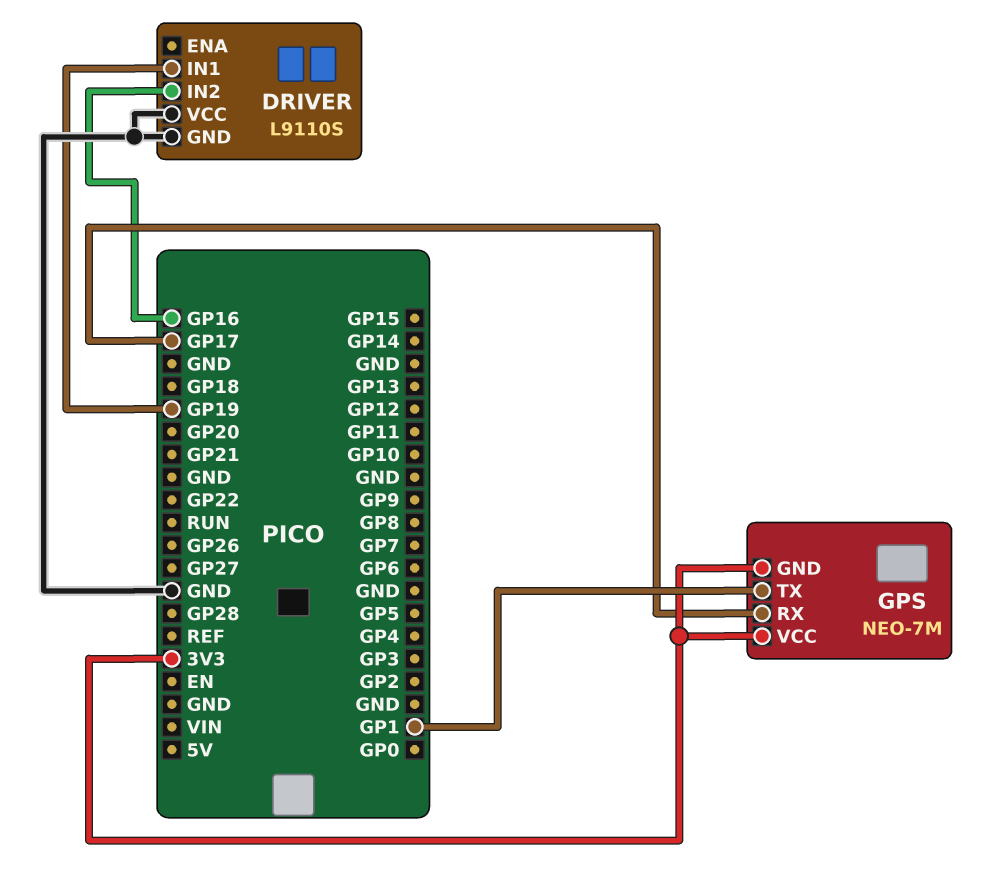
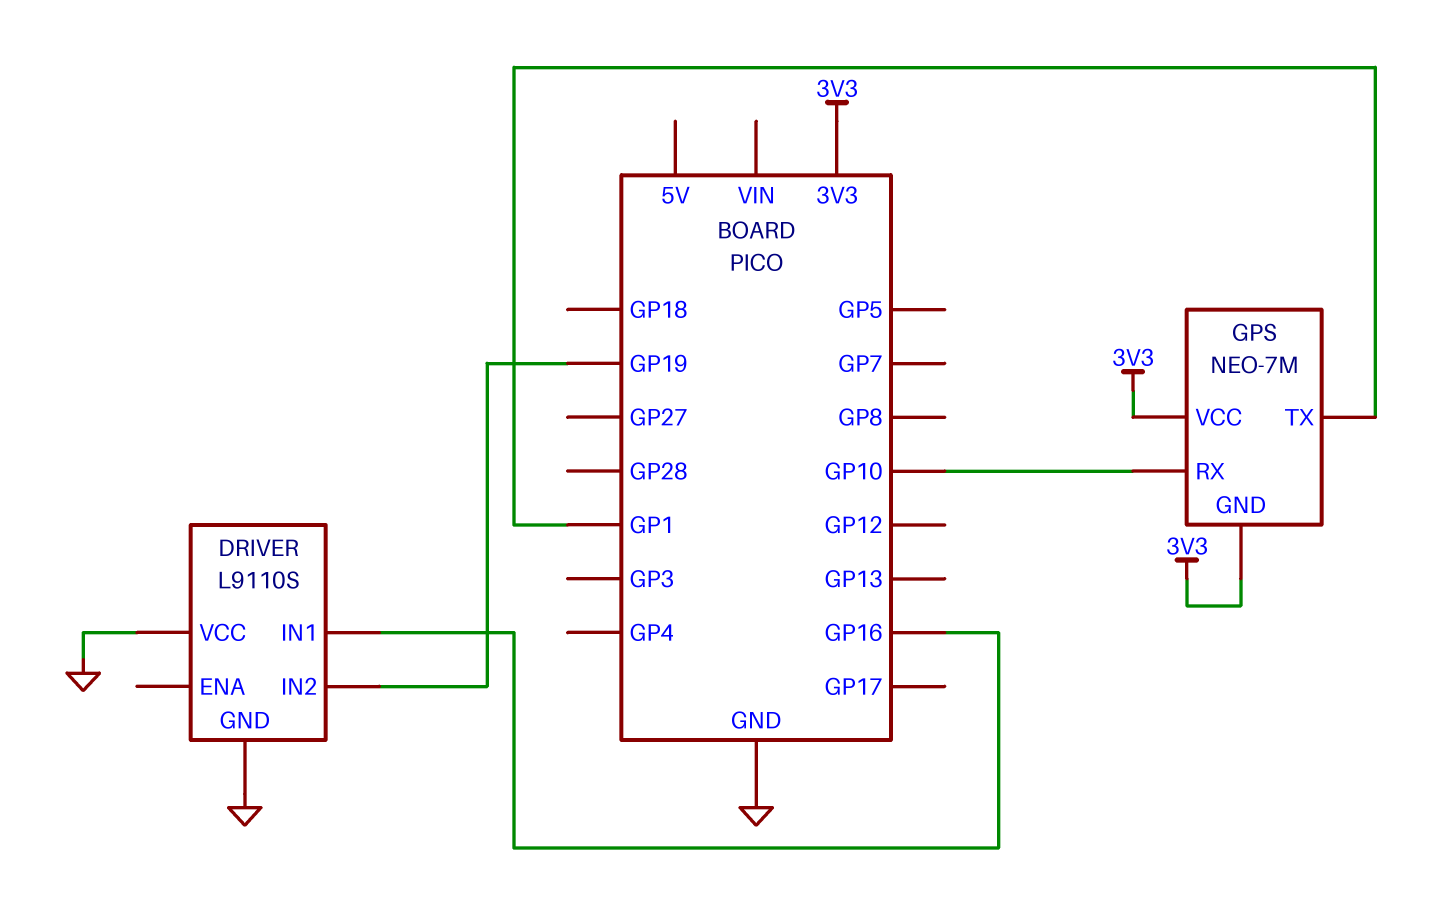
DRIVER pin IN1: GP19 -> GP16
DRIVER pin IN2: GP16 -> GP19
GPS pin RX: GP17 -> GP10

